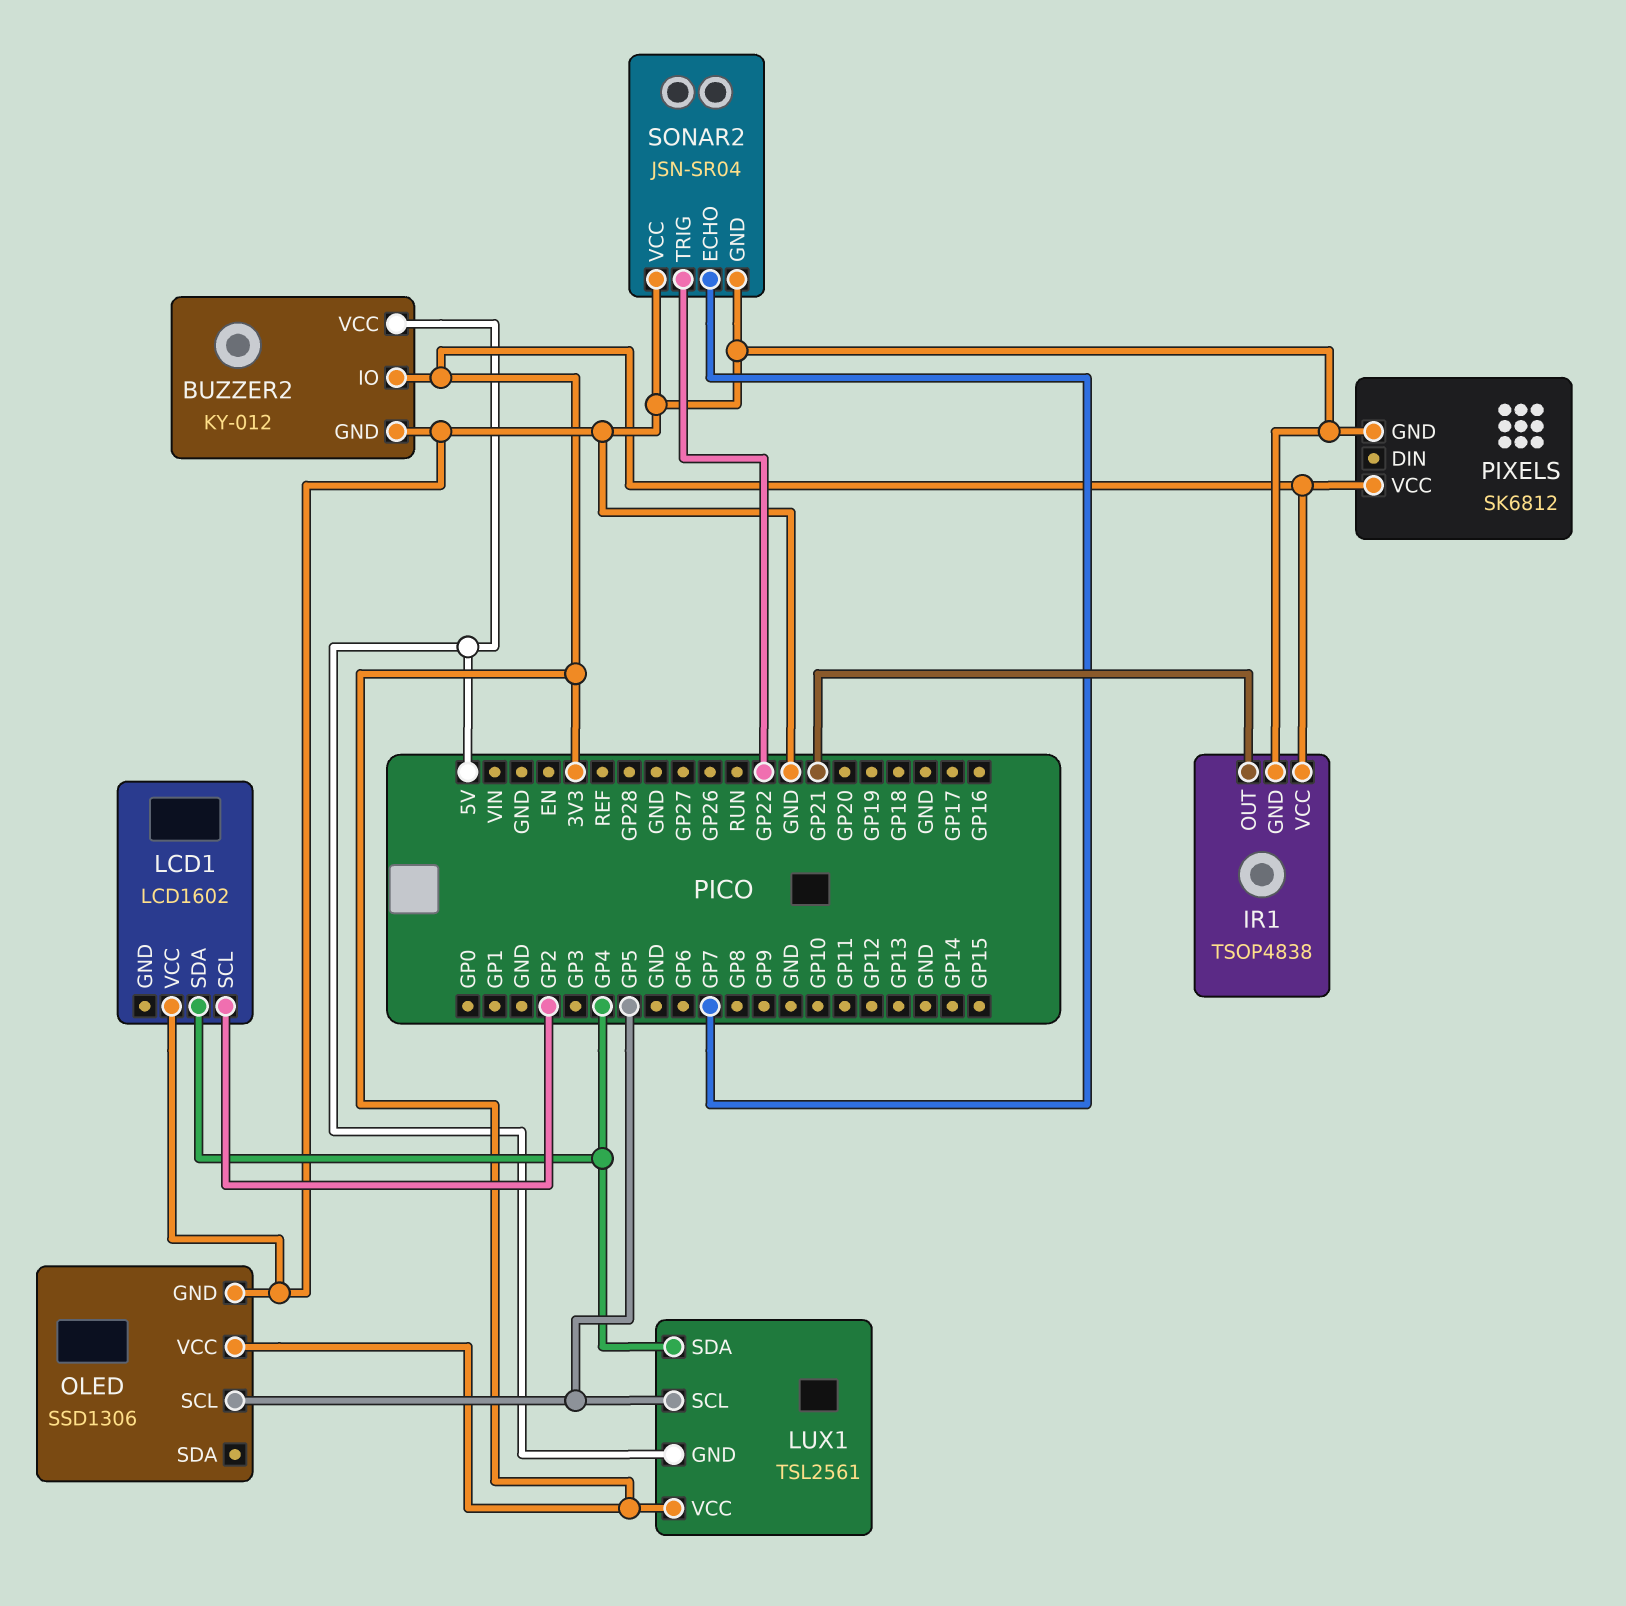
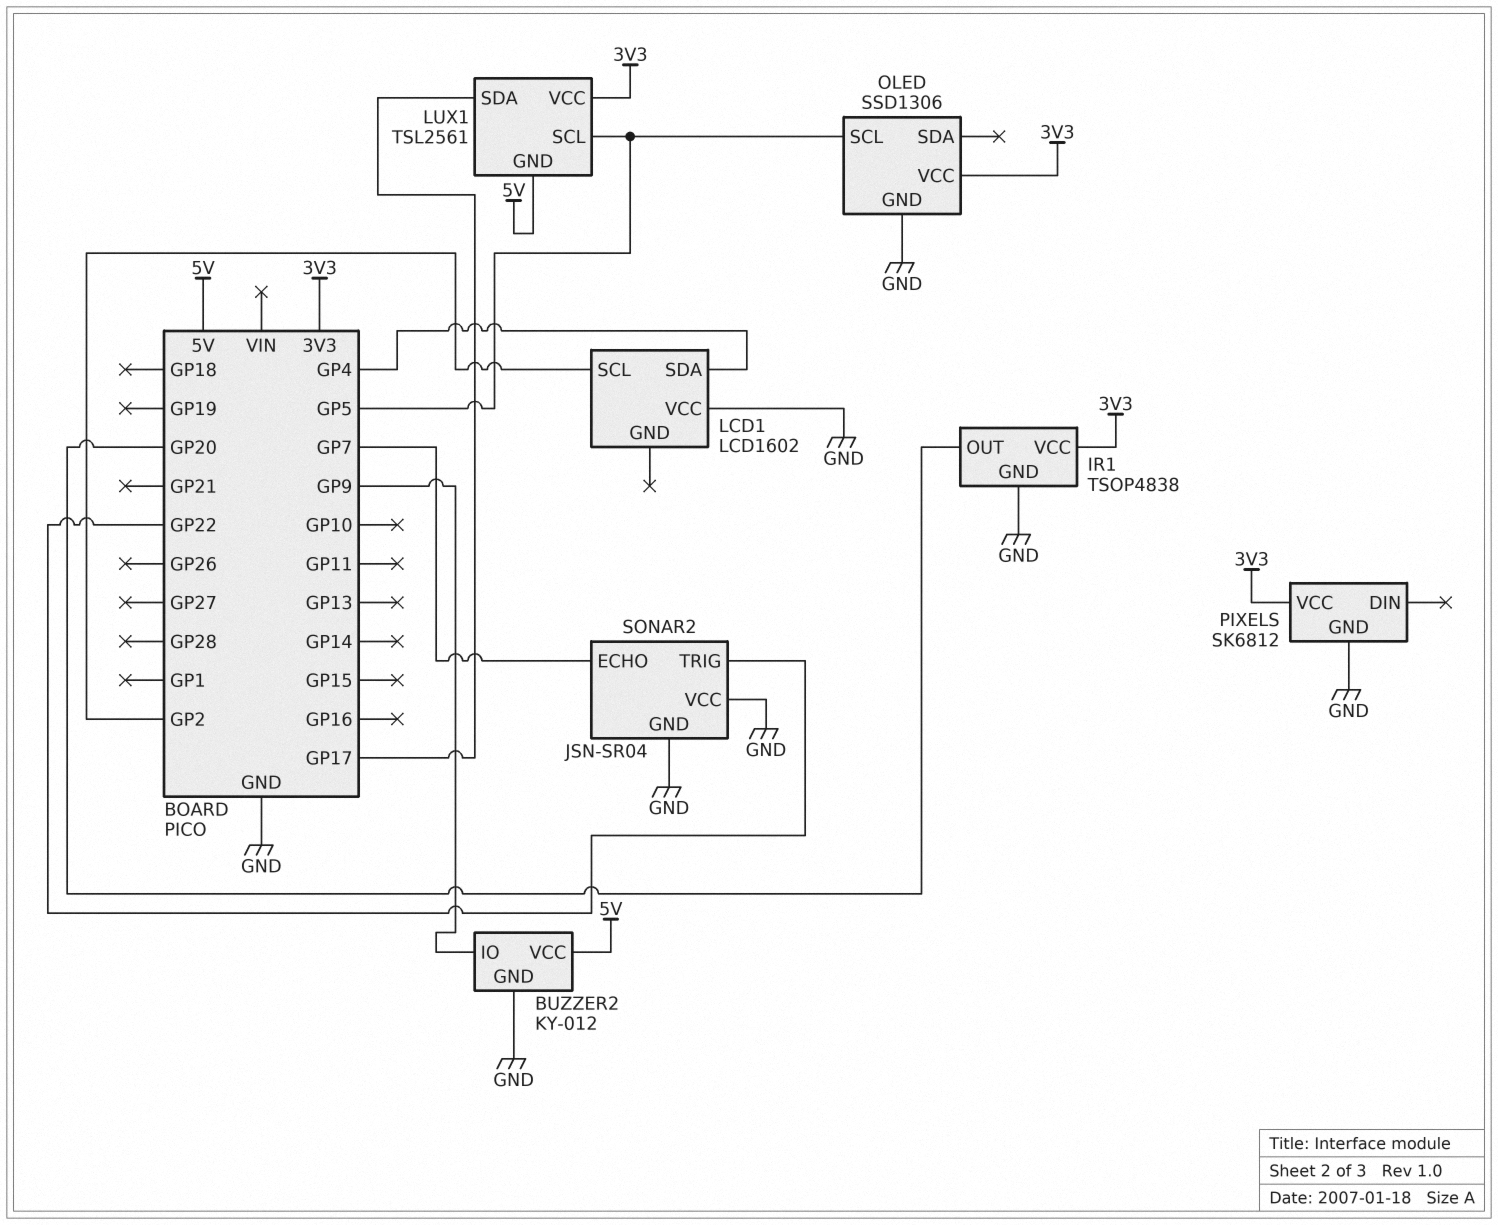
BUZZER2 pin IO: 3V3 -> GP9
IR1 pin OUT: GP21 -> GP20
LUX1 pin SDA: GP4 -> GP17

